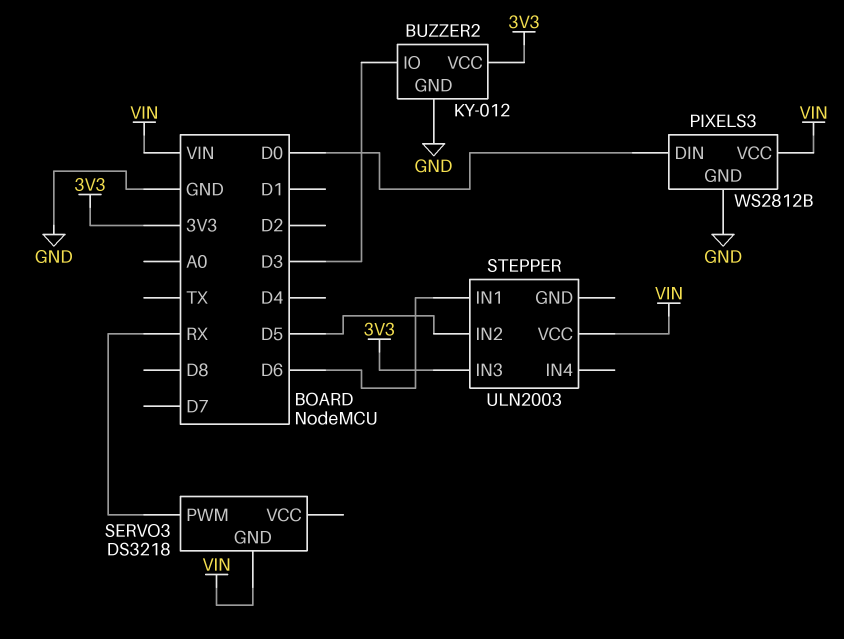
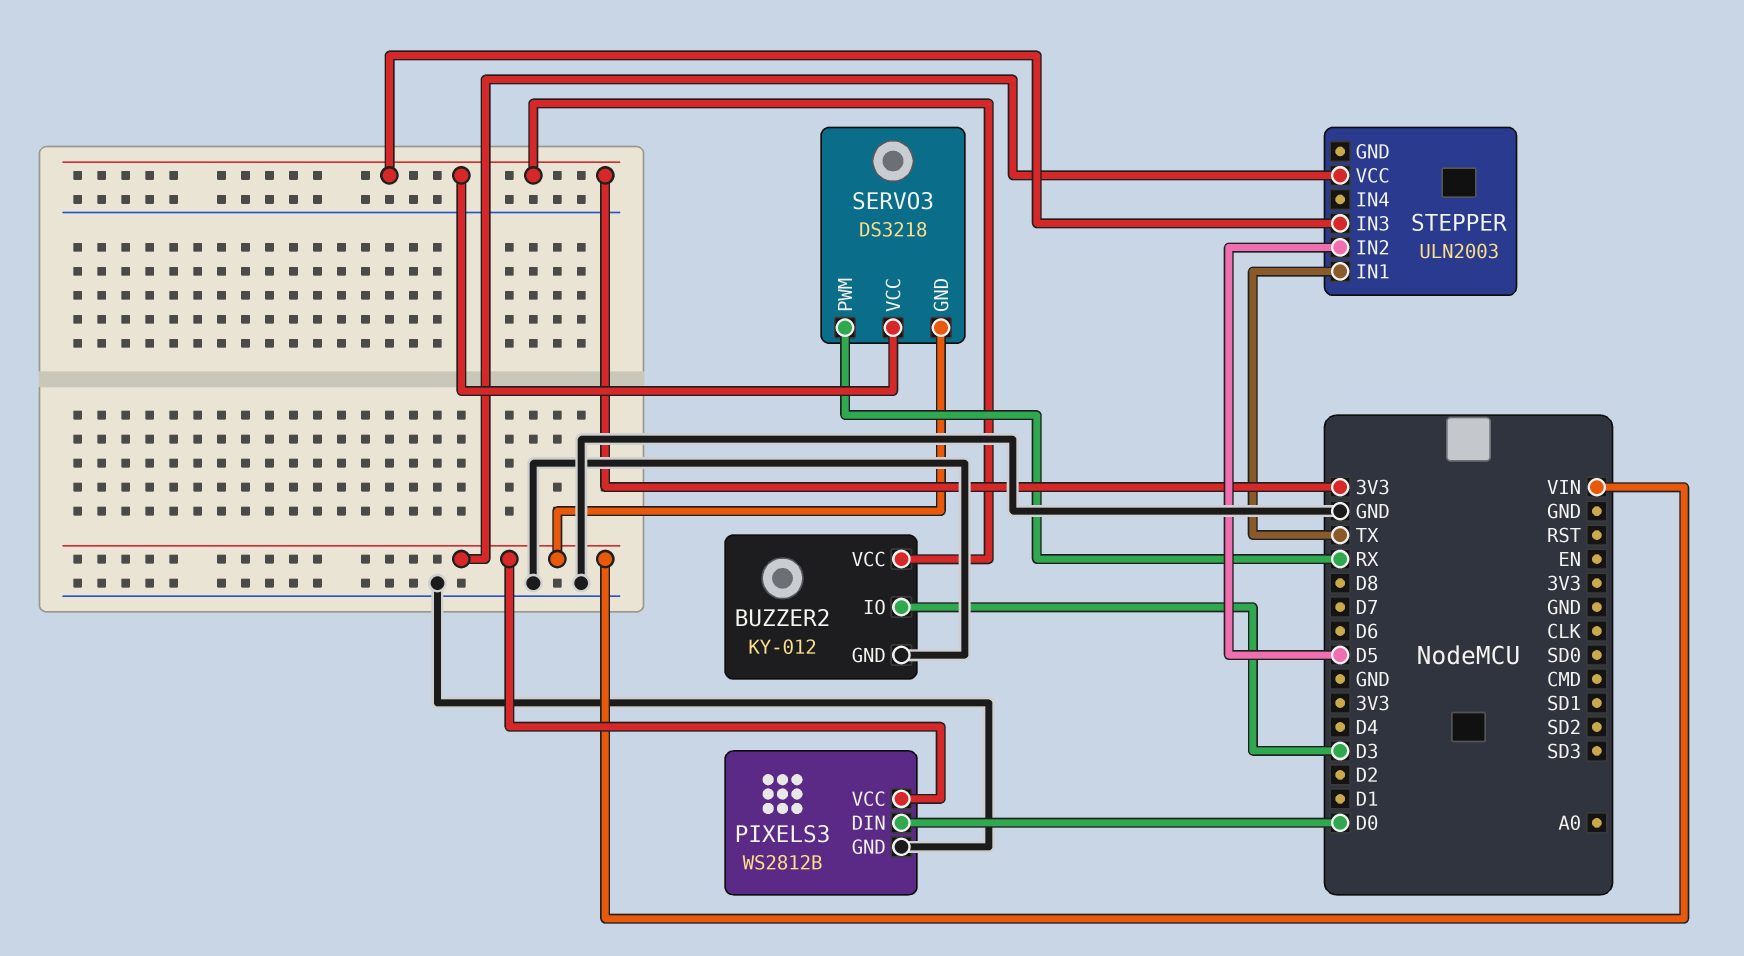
SERVO3 pin VCC: none -> 3V3
STEPPER pin IN1: D6 -> TX

